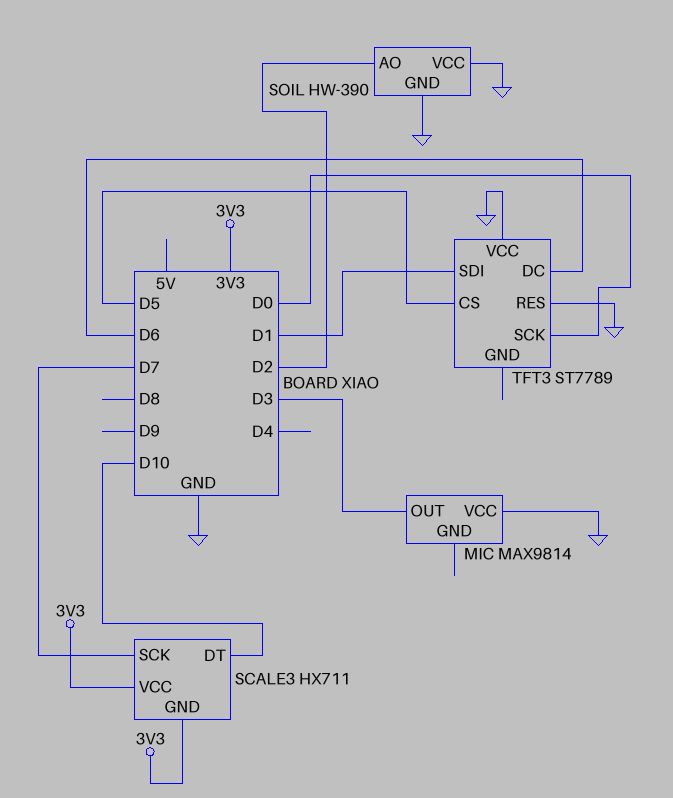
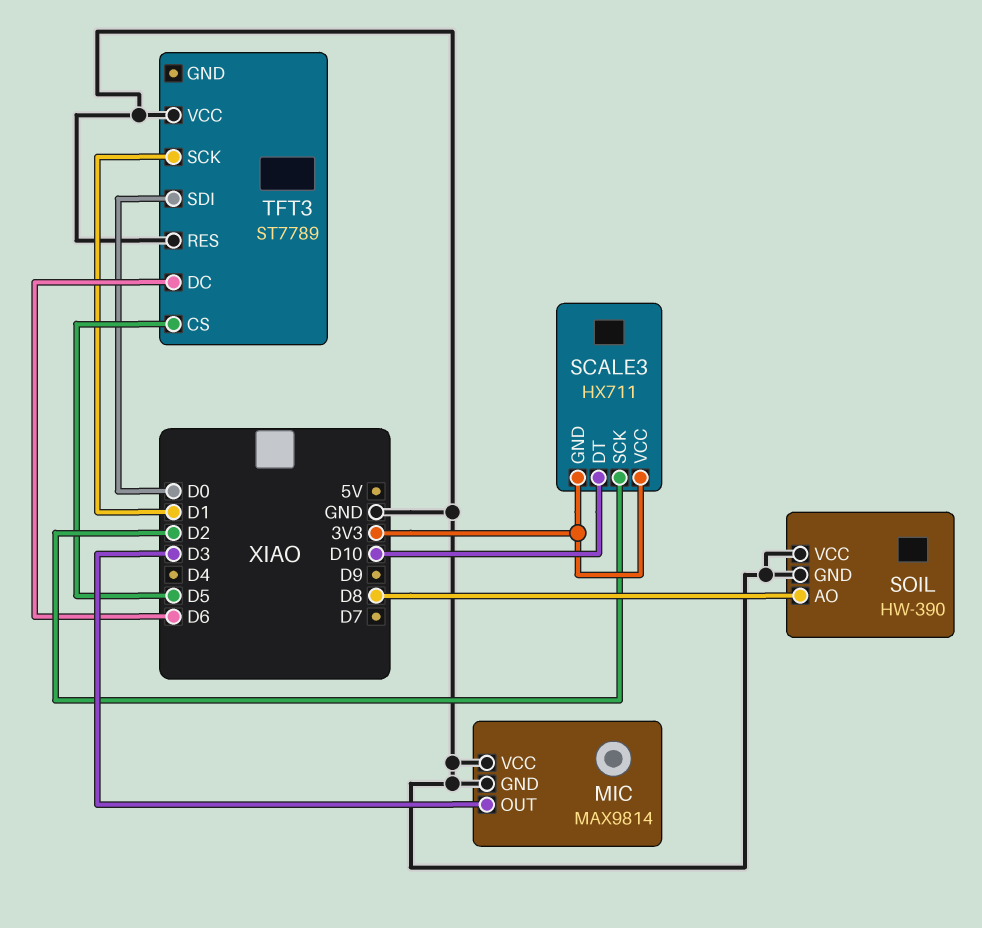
MIC pin GND: none -> GND
SCALE3 pin SCK: D7 -> D2
SOIL pin AO: D2 -> D8
TFT3 pin SCK: D0 -> D1
TFT3 pin SDI: D1 -> D0

